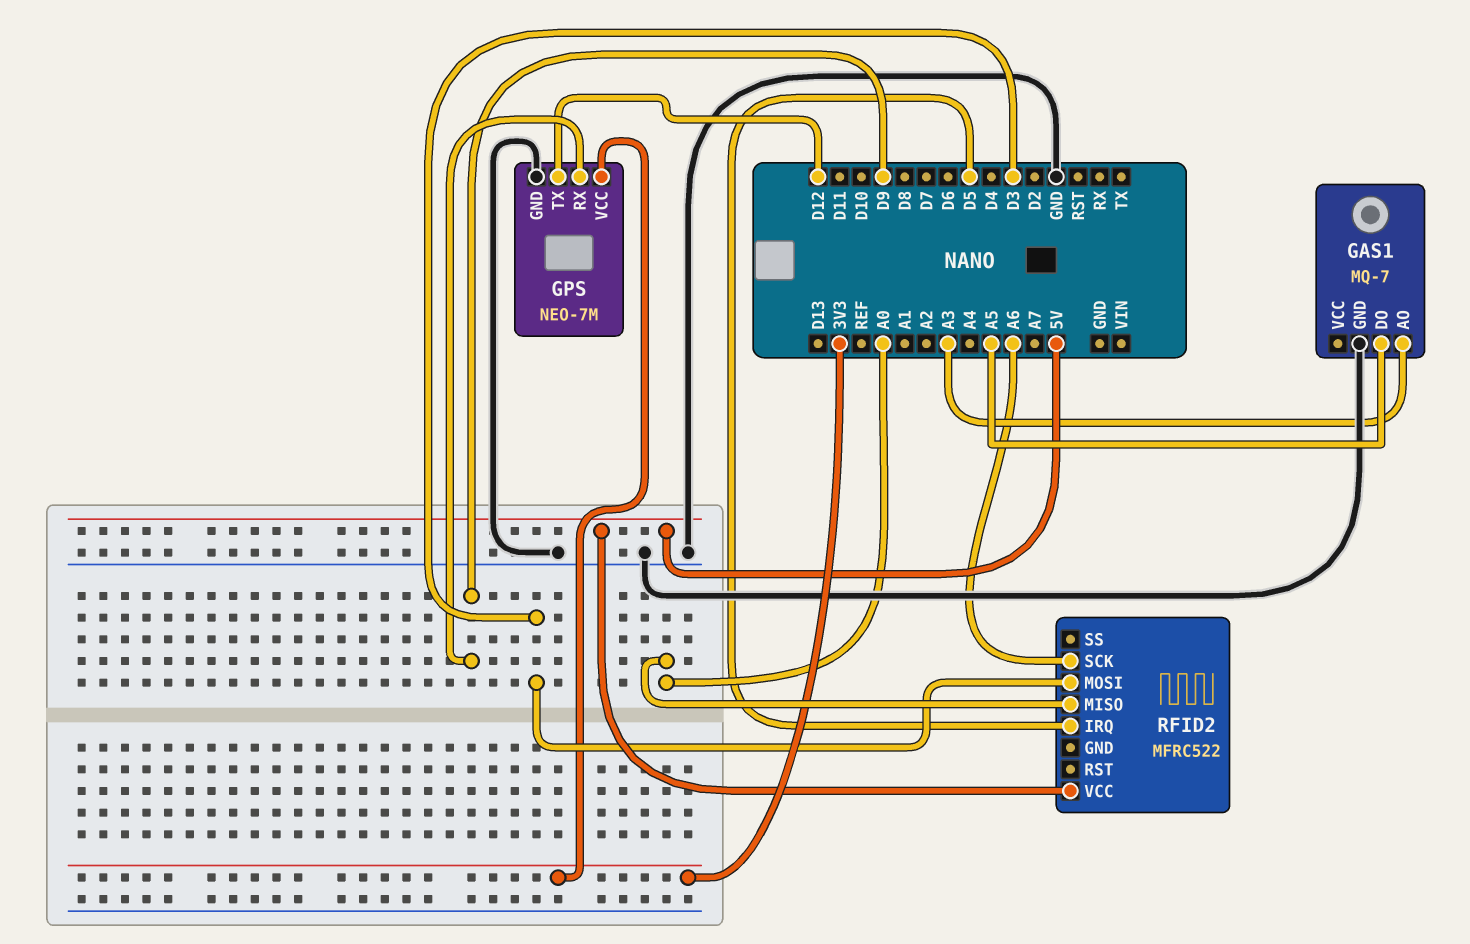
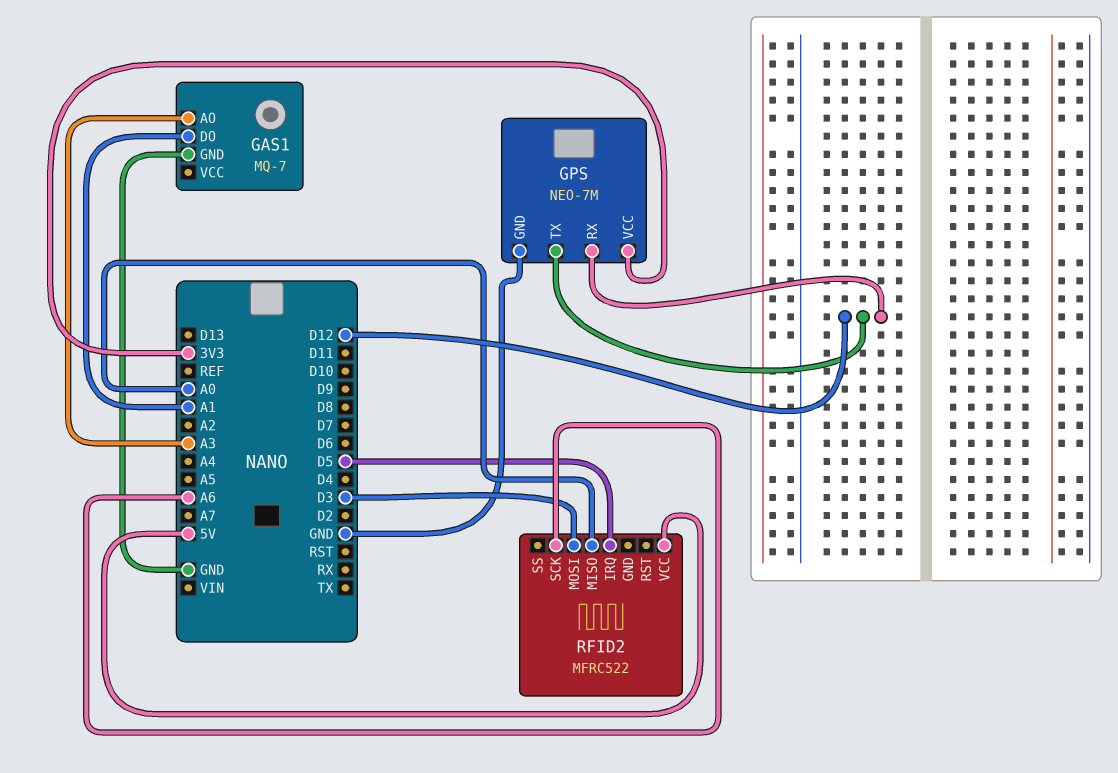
GAS1 pin DO: A5 -> A1
GPS pin RX: D9 -> D12

